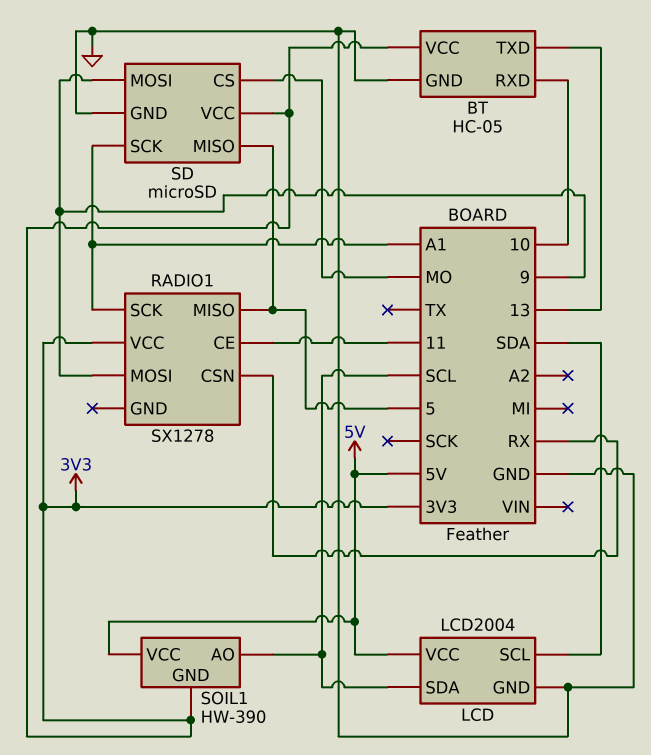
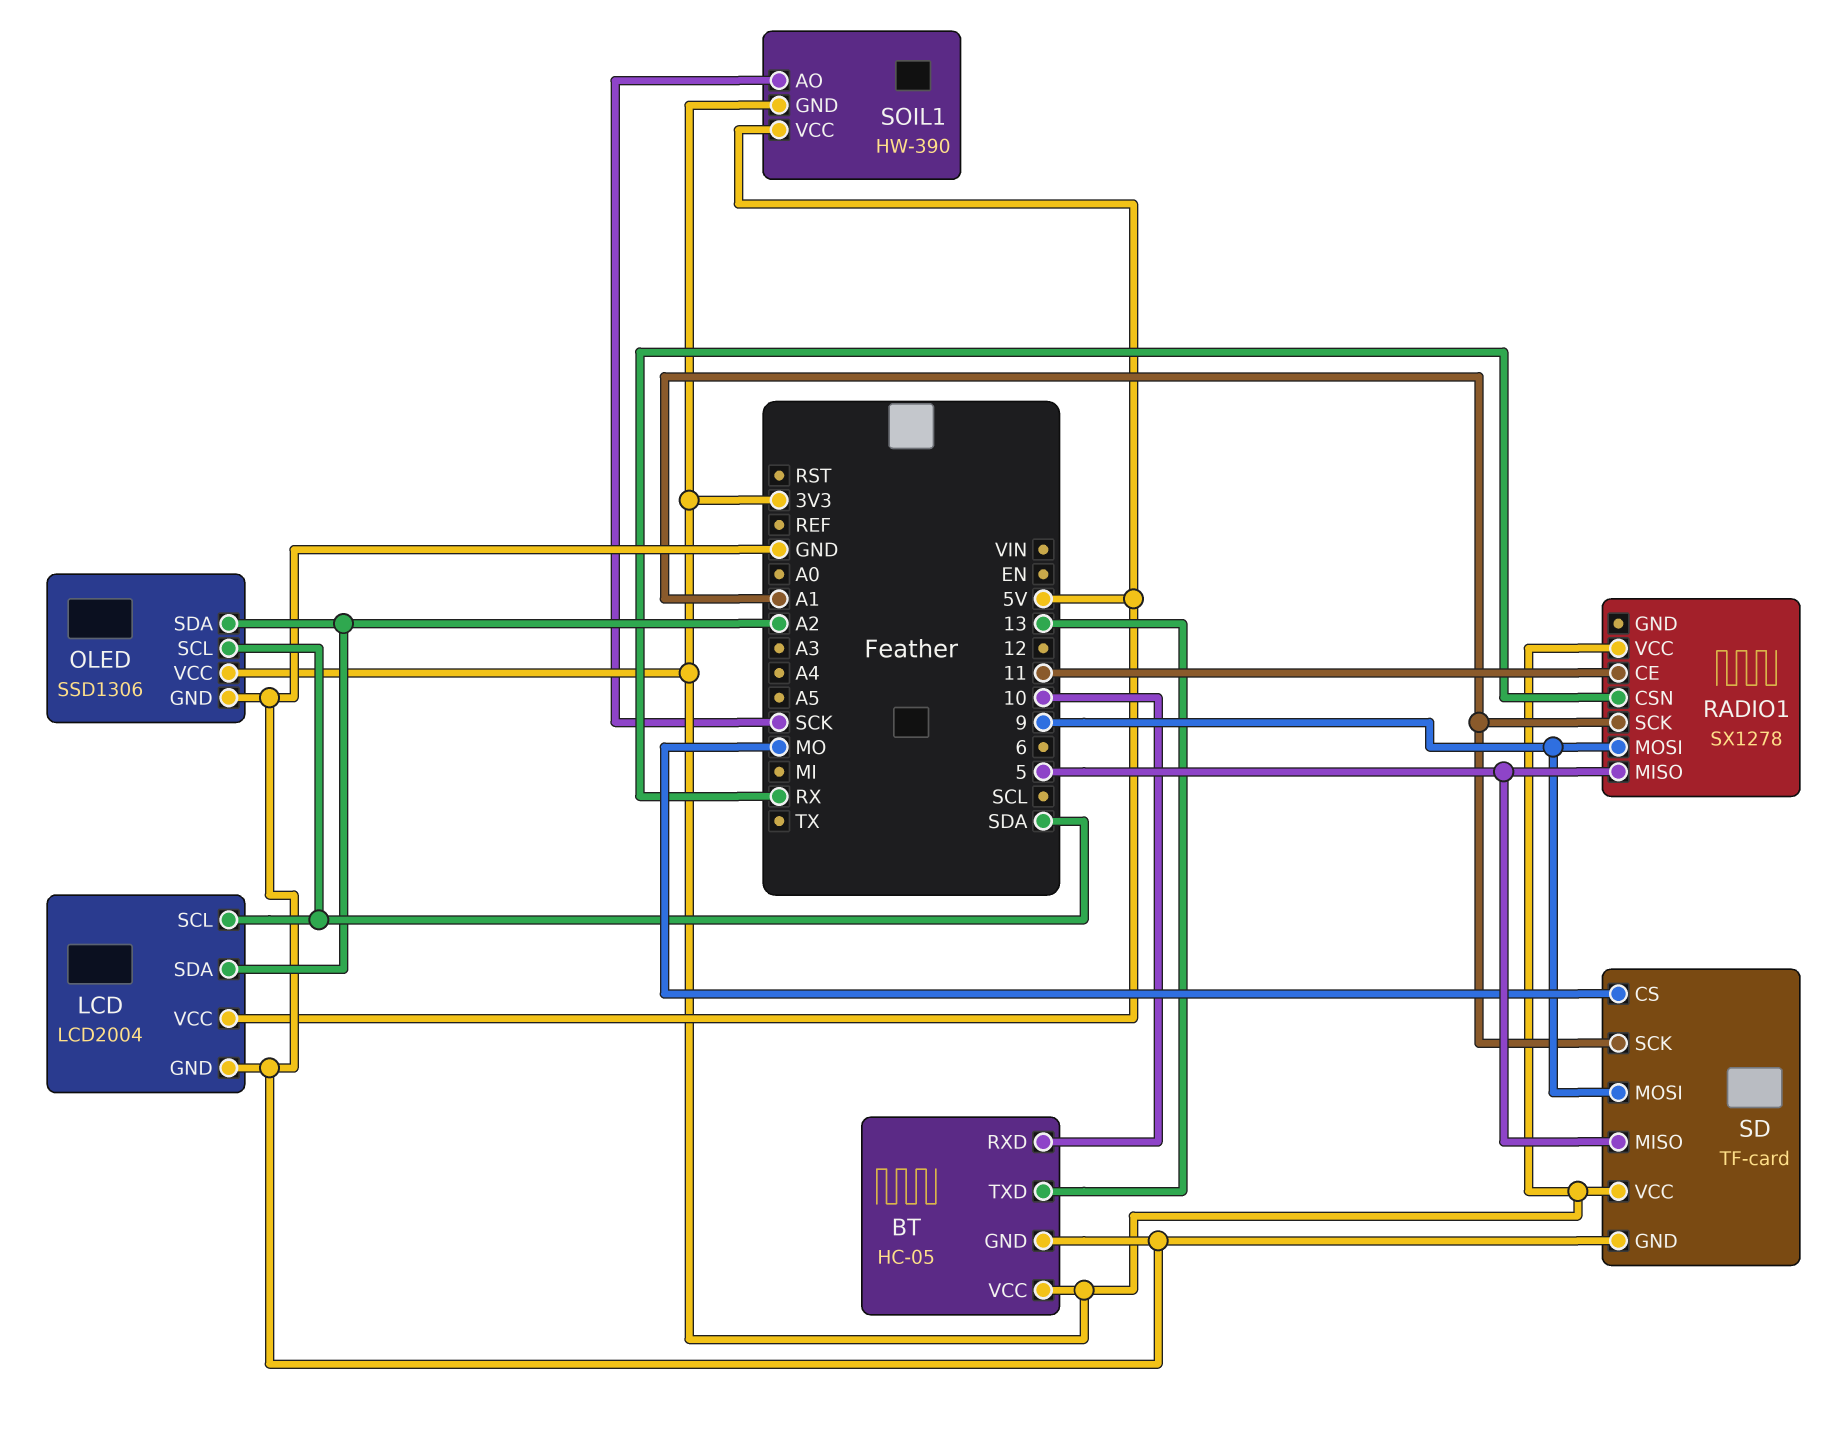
LCD pin SDA: SCL -> A2
OLED: none -> SSD1306
OLED pin GND: none -> GND
OLED pin SCL: none -> SDA
OLED pin SDA: none -> A2
OLED pin VCC: none -> 3V3
SD: microSD -> TF-card
SOIL1 pin AO: SCL -> SCK

